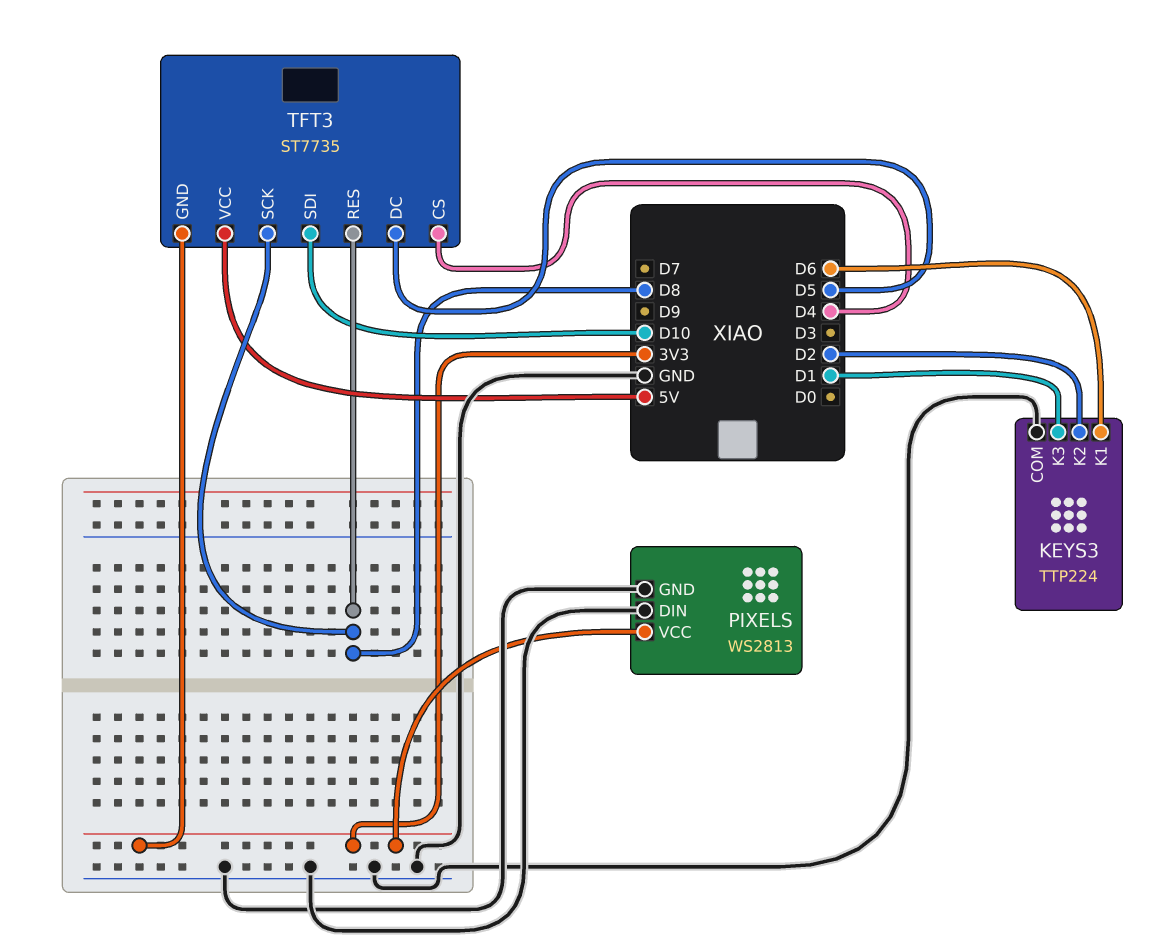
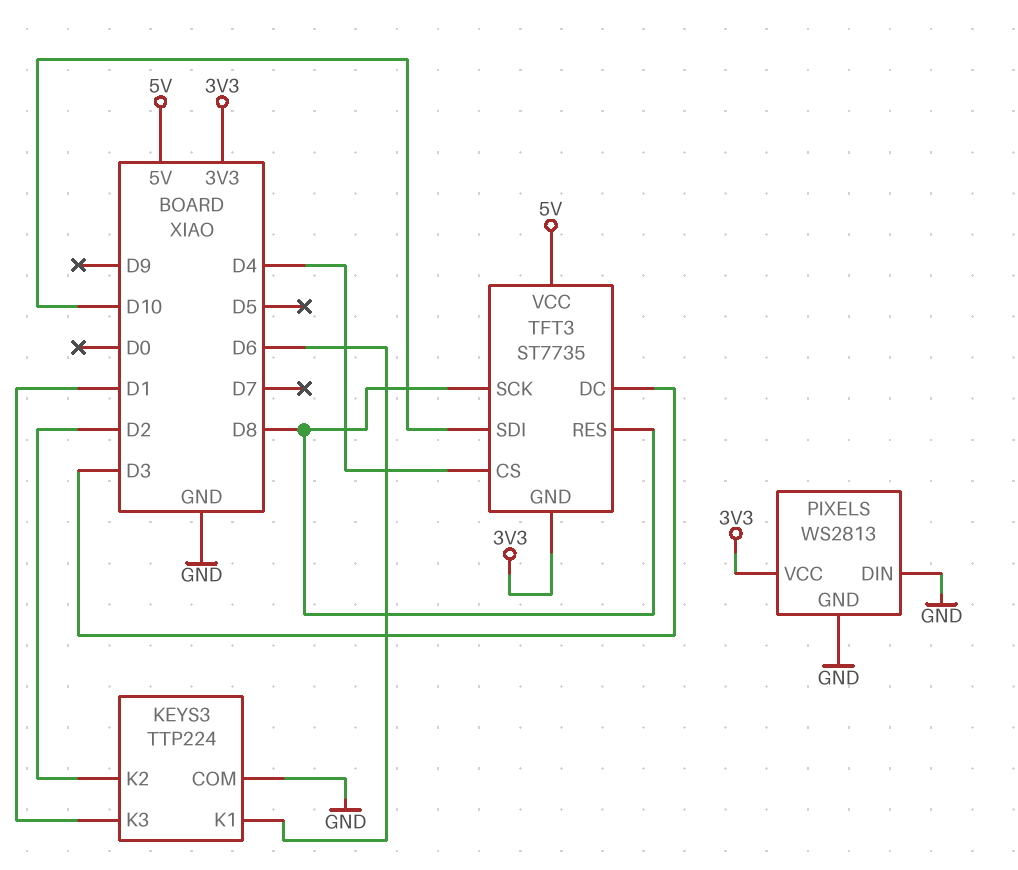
TFT3 pin DC: D5 -> D3

